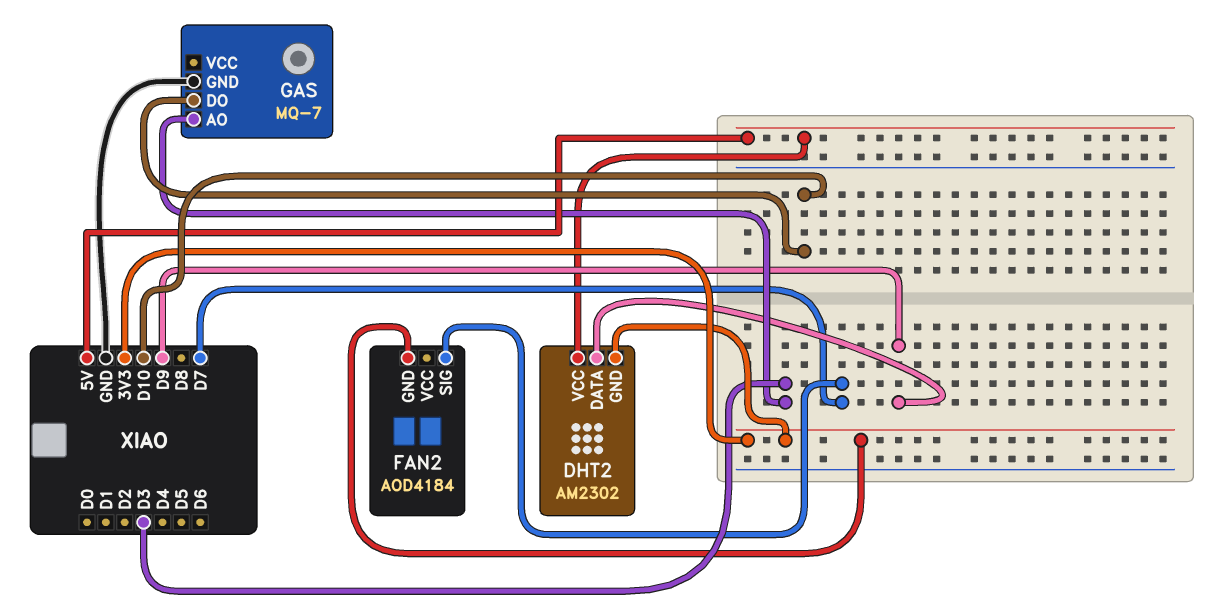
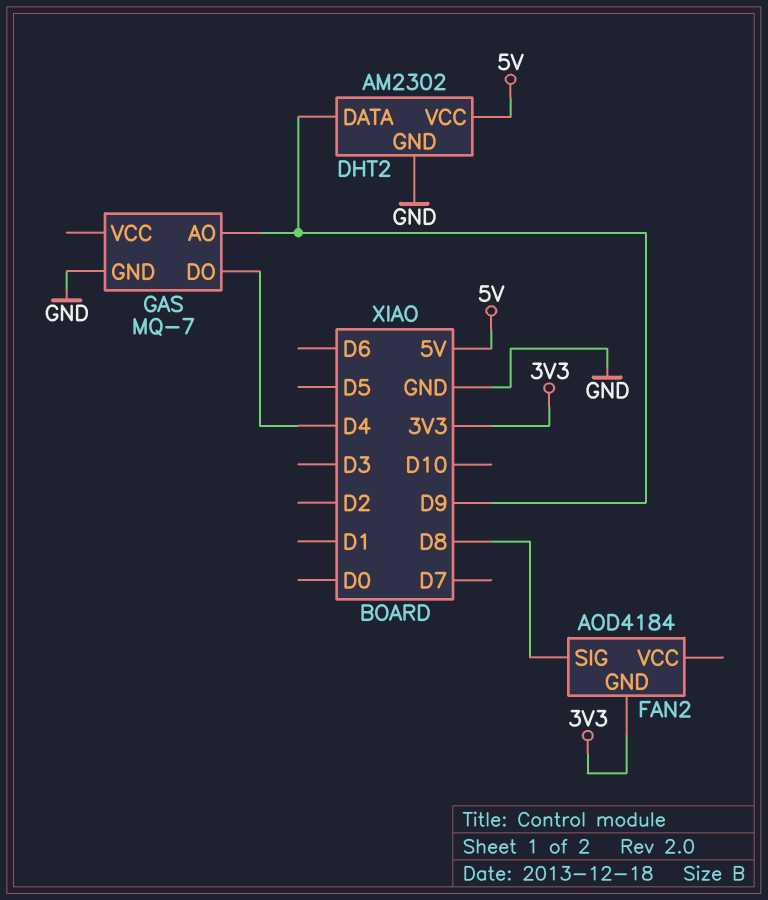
DHT2 pin GND: 3V3 -> GND
FAN2 pin SIG: D7 -> D8
GAS pin AO: D3 -> D9
GAS pin DO: D10 -> D4

